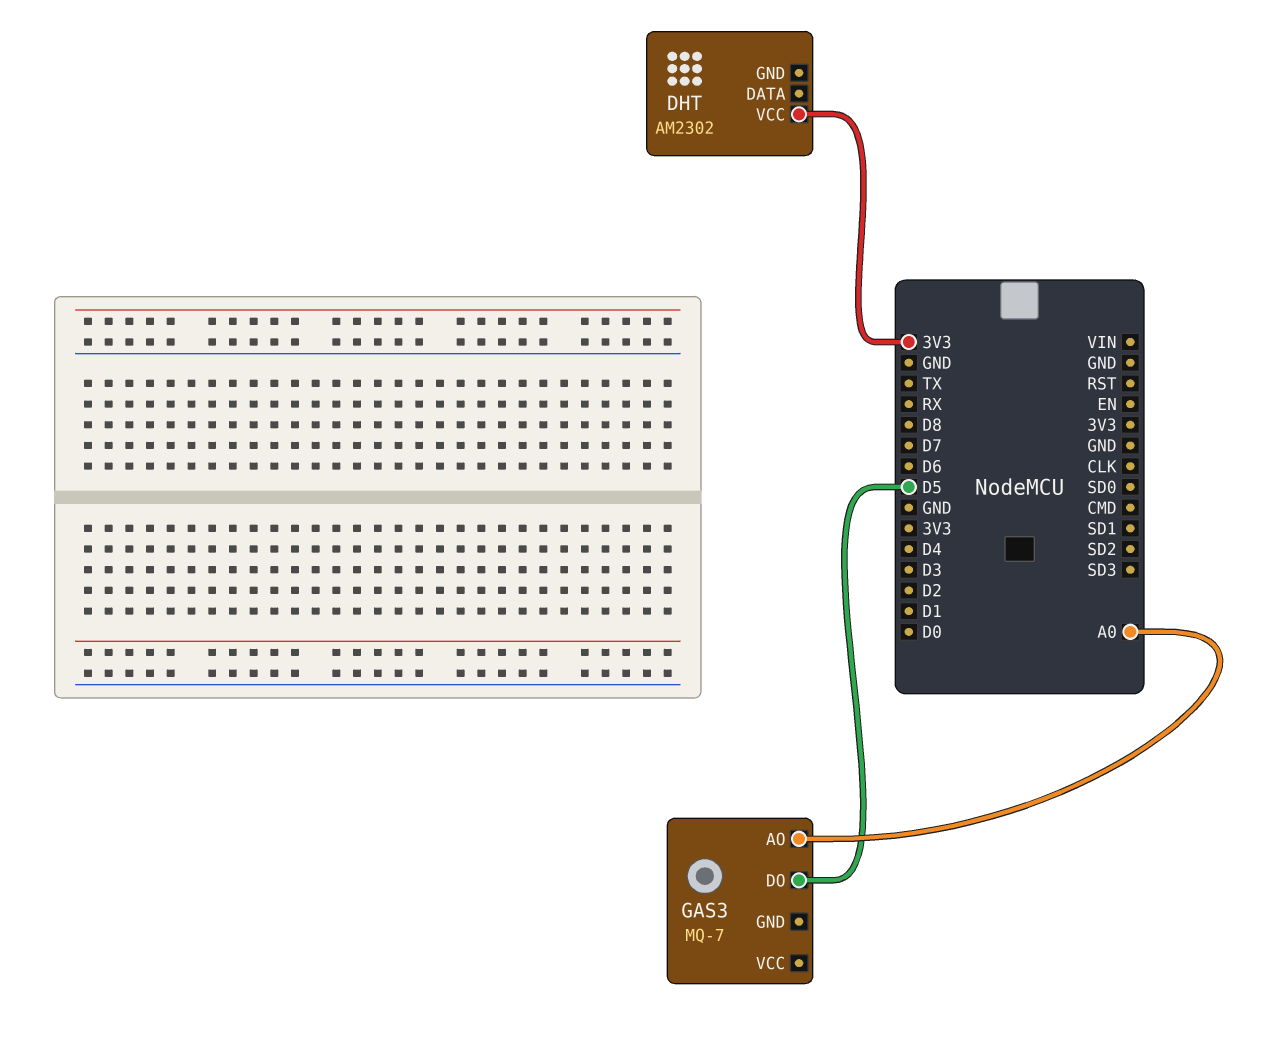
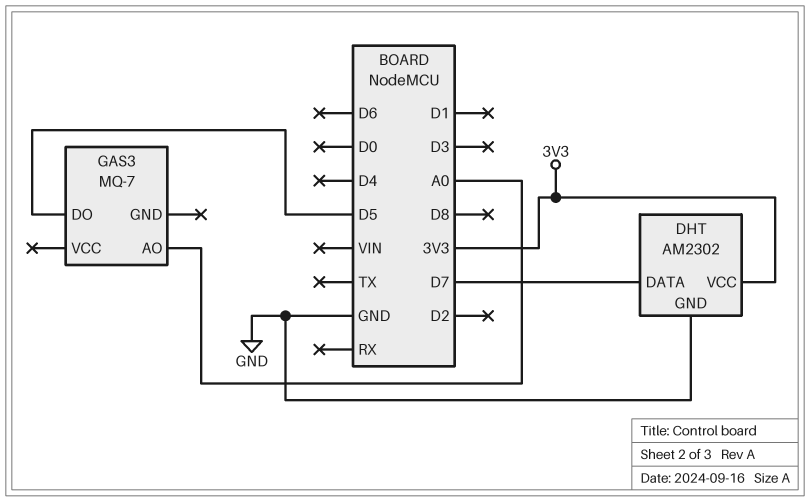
DHT pin DATA: none -> D7
DHT pin GND: none -> GND

